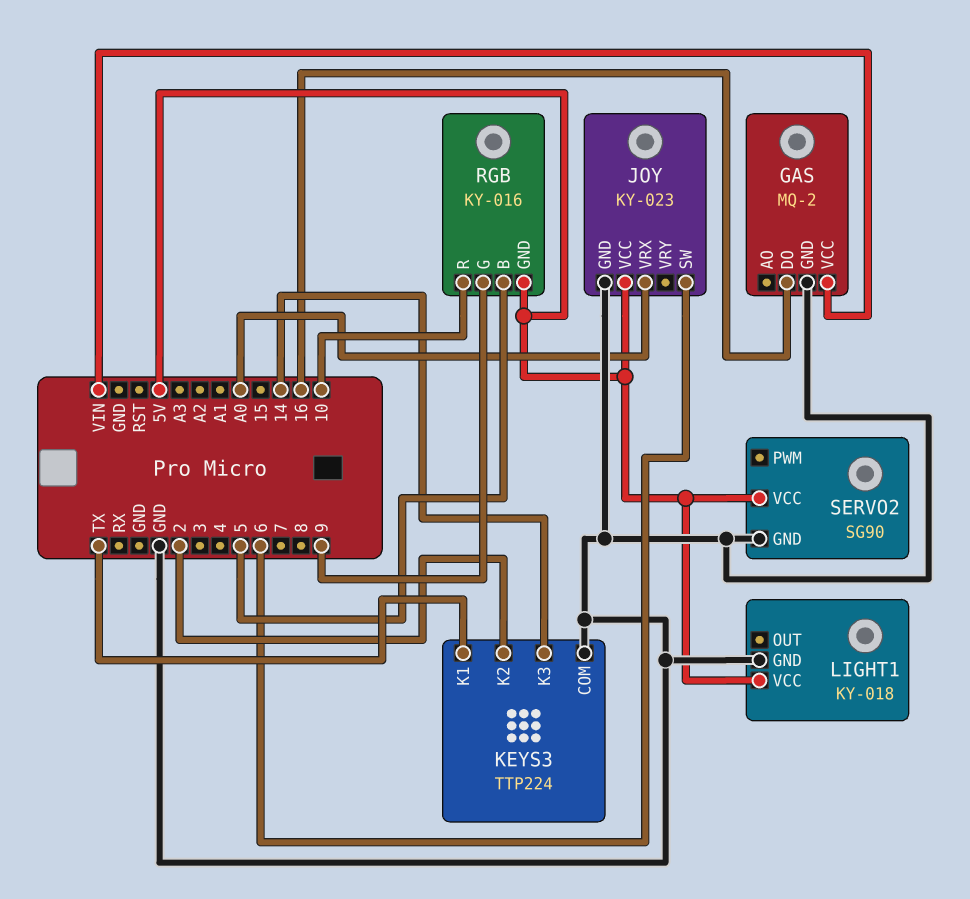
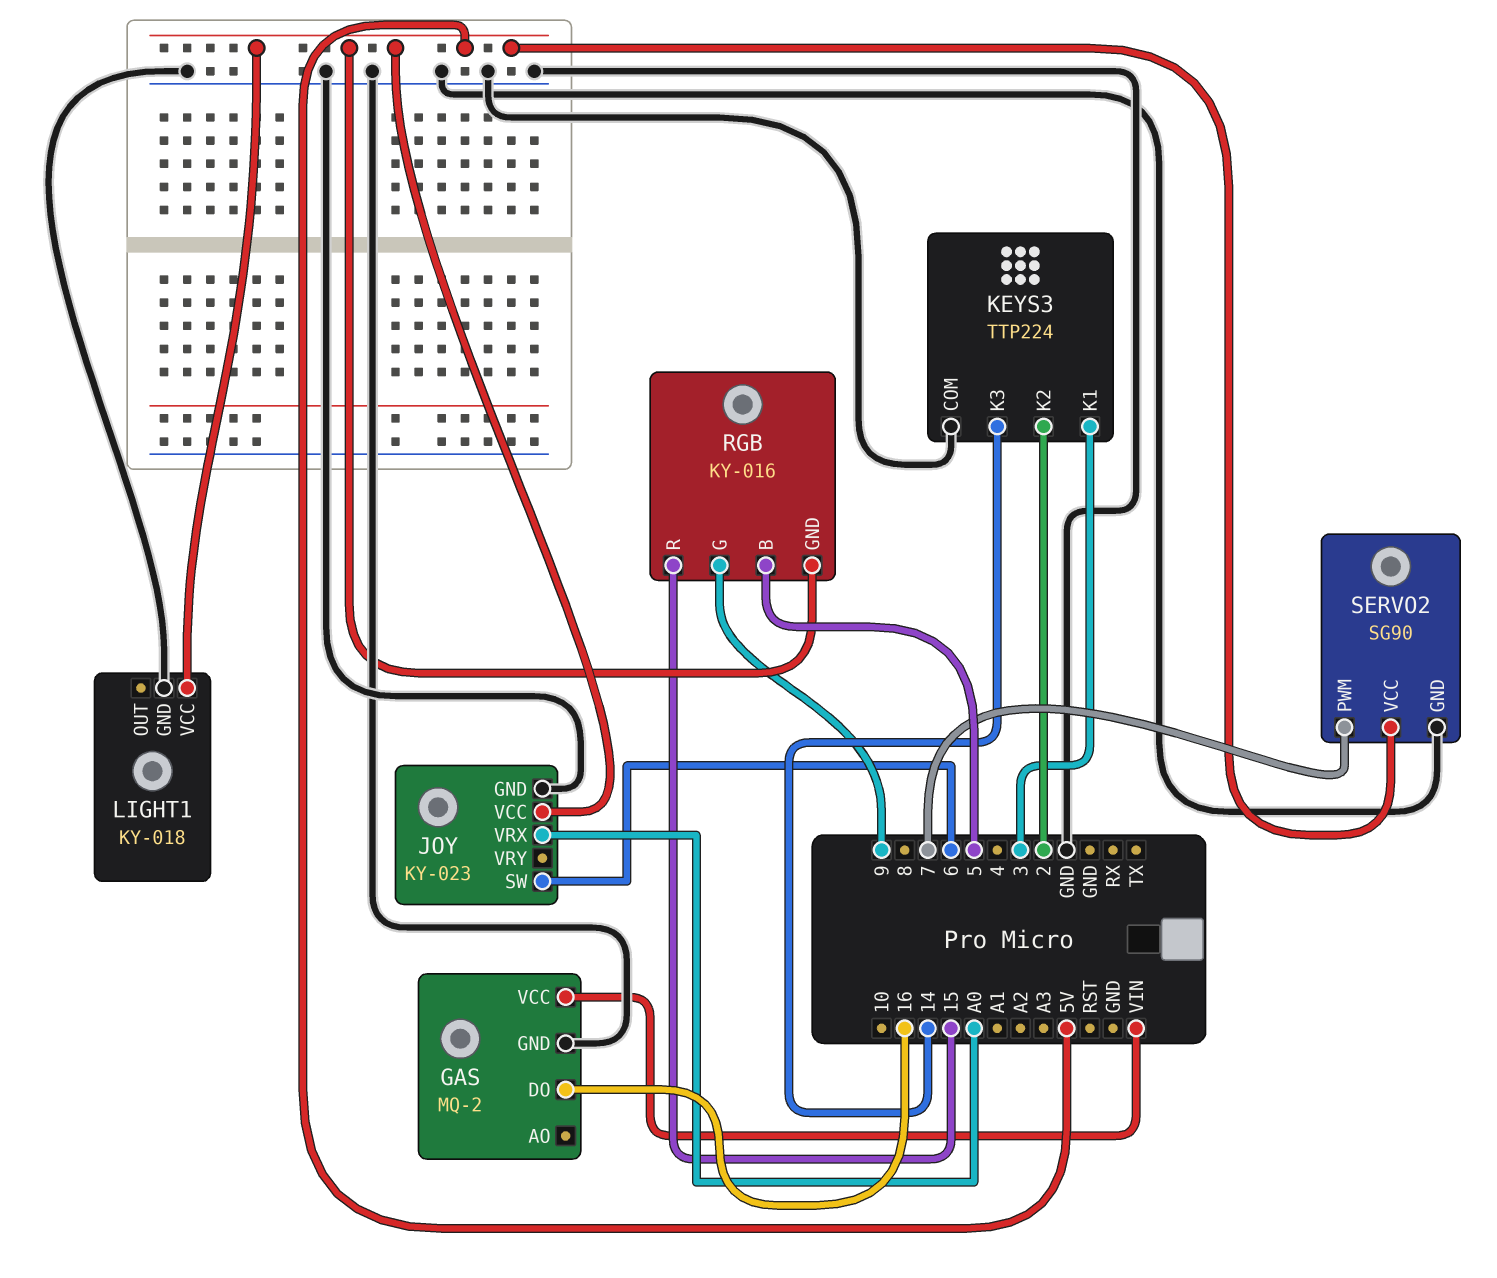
KEYS3 pin K1: TX -> 3
RGB pin R: 10 -> 15
SERVO2 pin PWM: none -> 7

